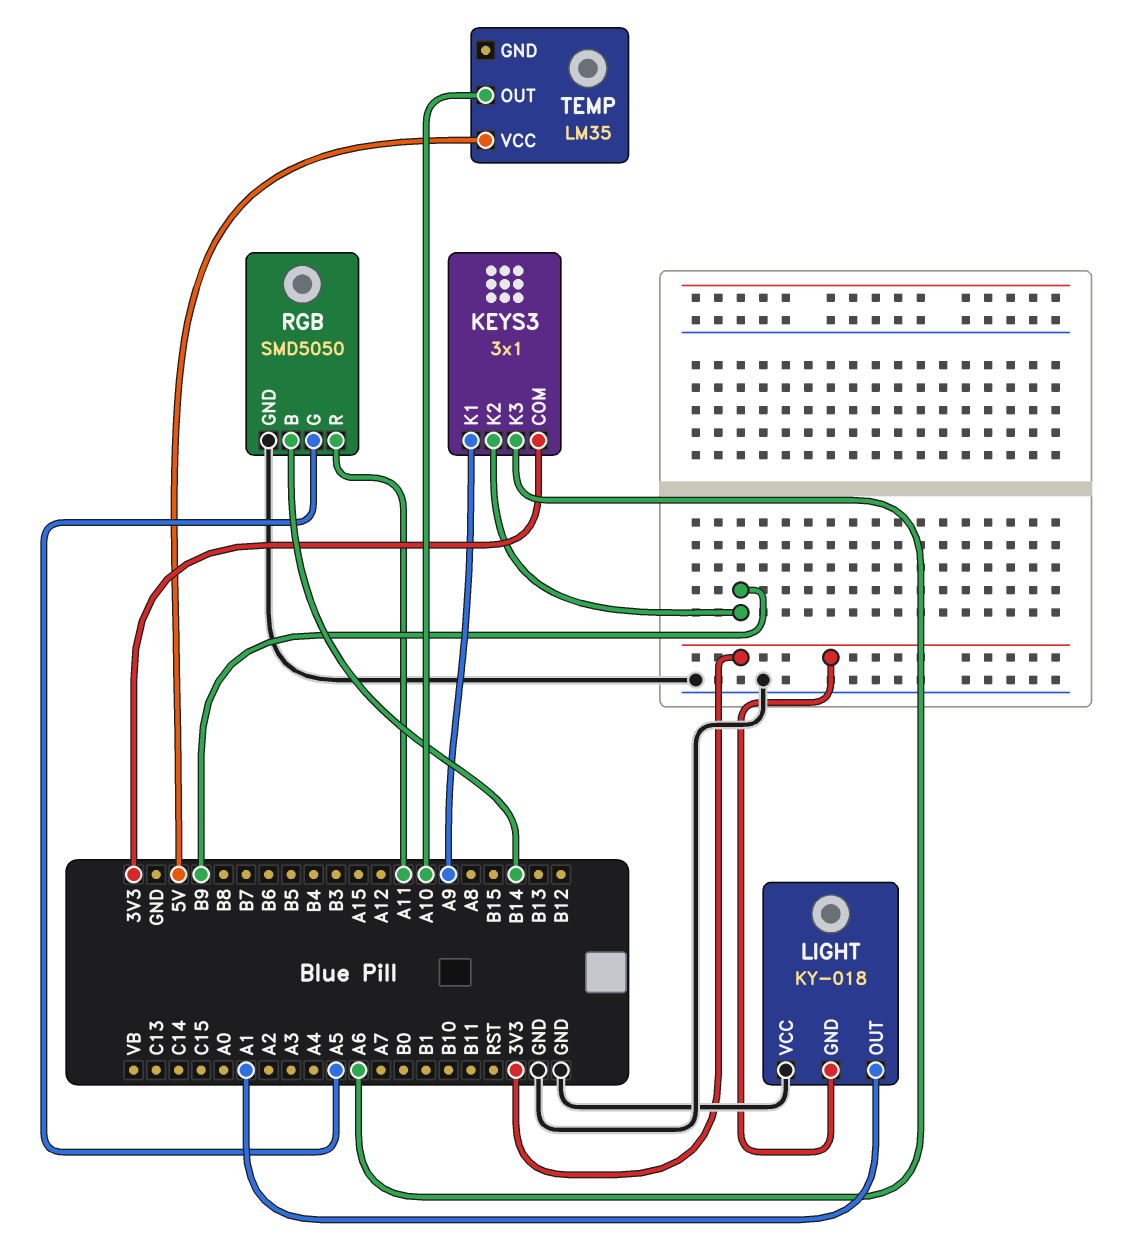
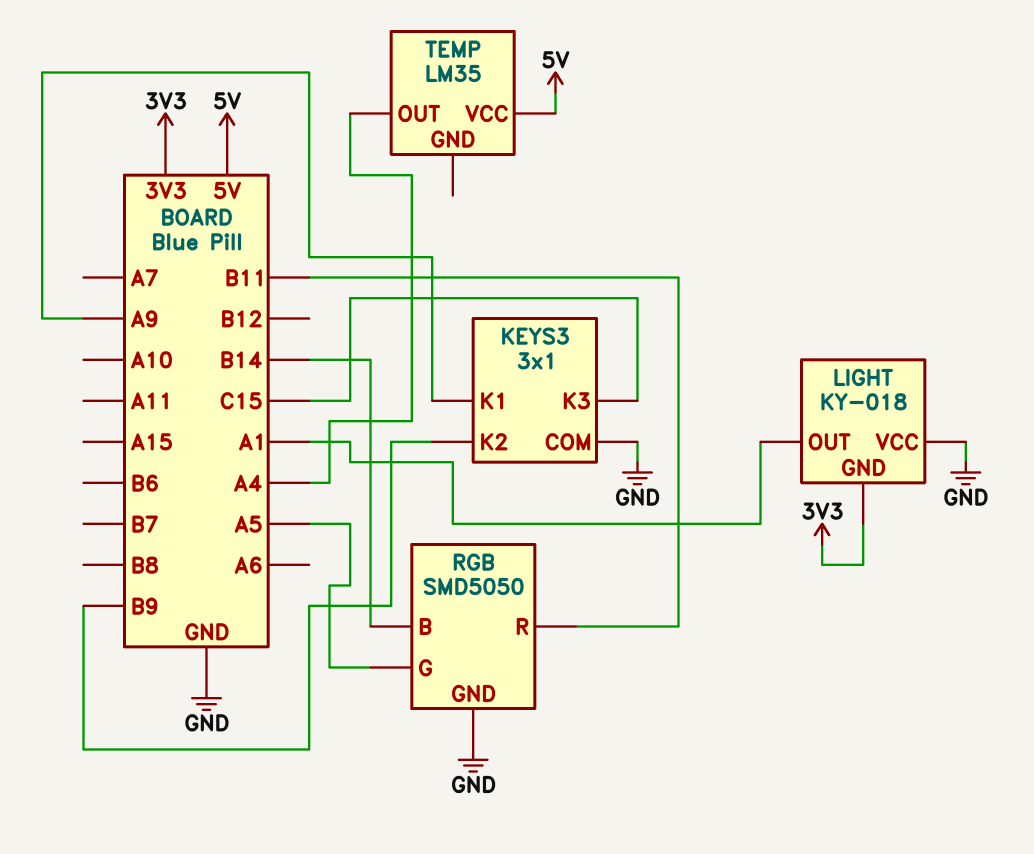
KEYS3 pin COM: 3V3 -> GND
KEYS3 pin K3: A6 -> C15
RGB pin R: A11 -> B11
TEMP pin OUT: A10 -> A4

